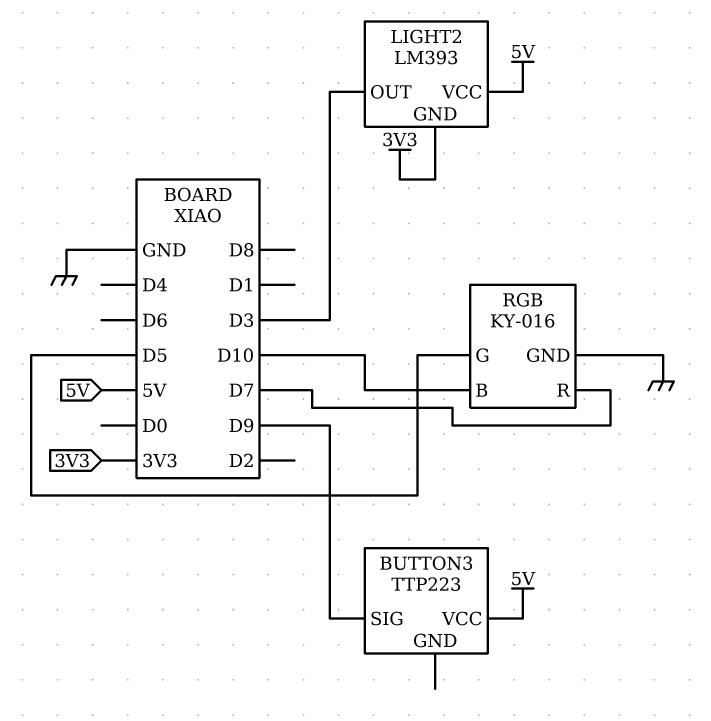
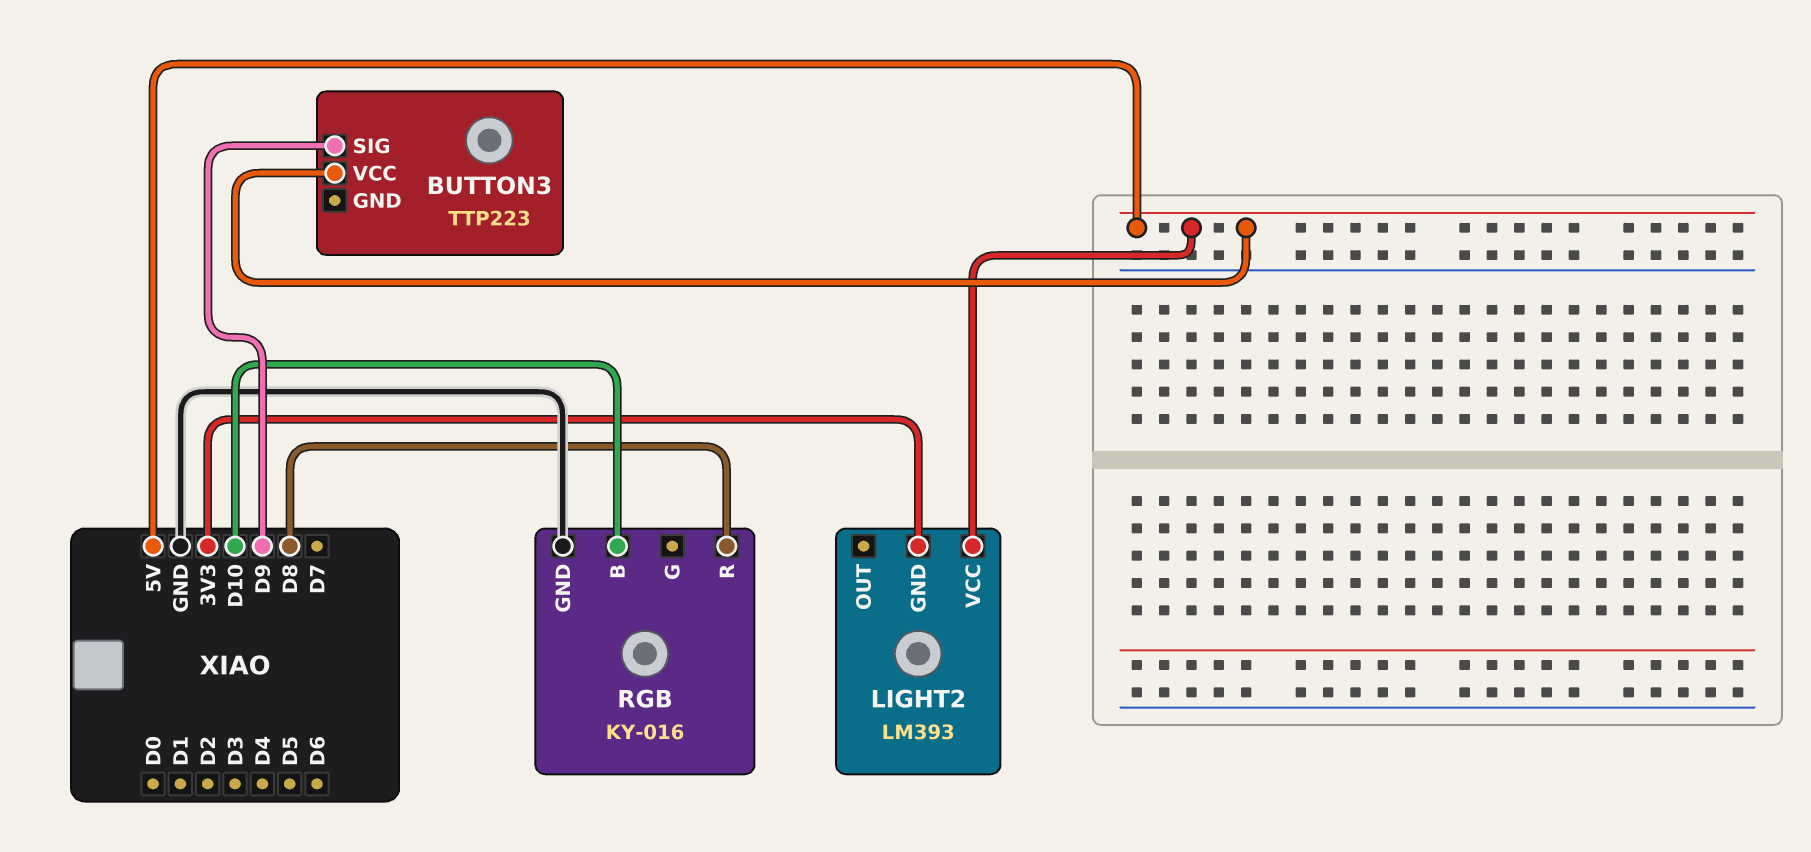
LIGHT2 pin OUT: D3 -> none
RGB pin G: D5 -> none
RGB pin R: D7 -> D8

